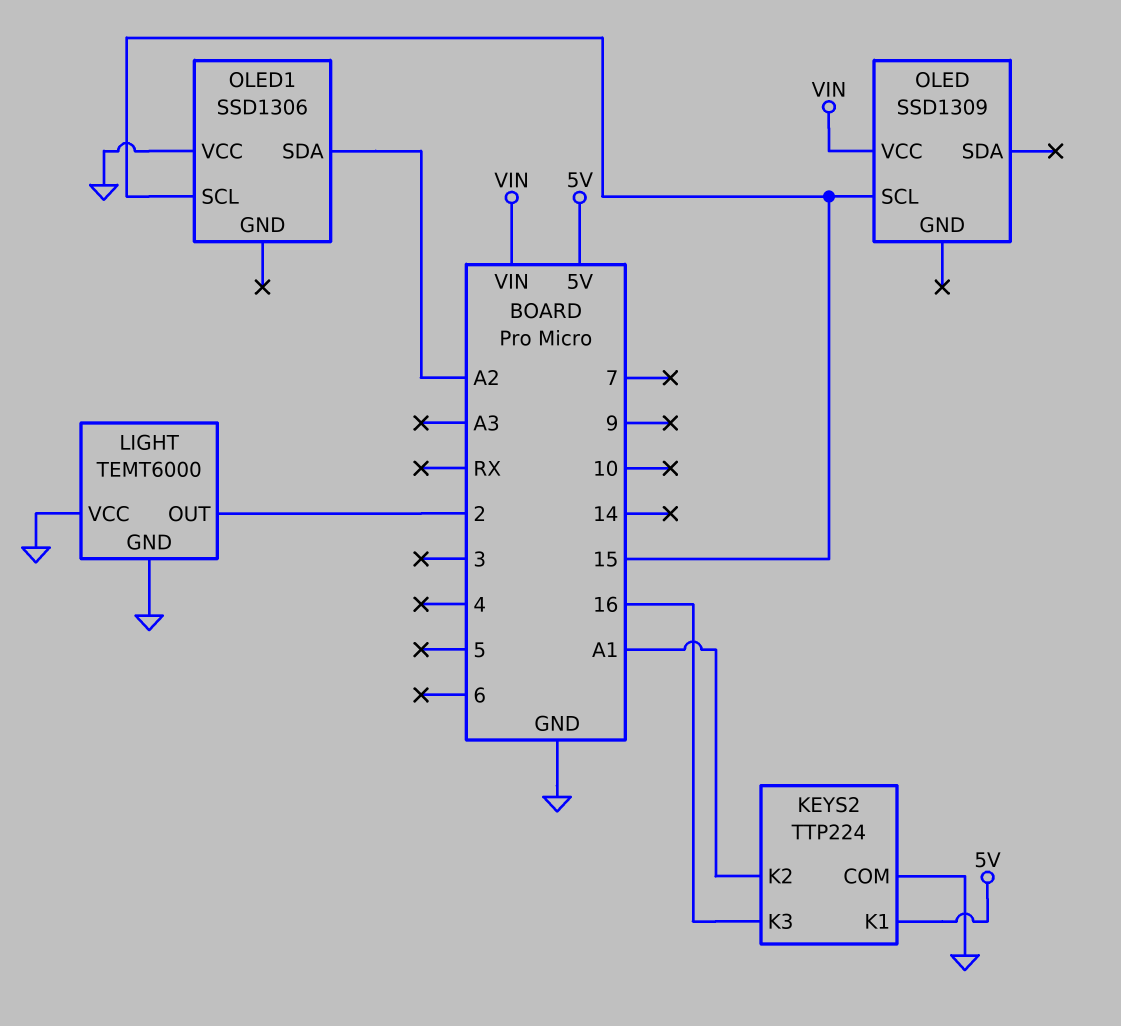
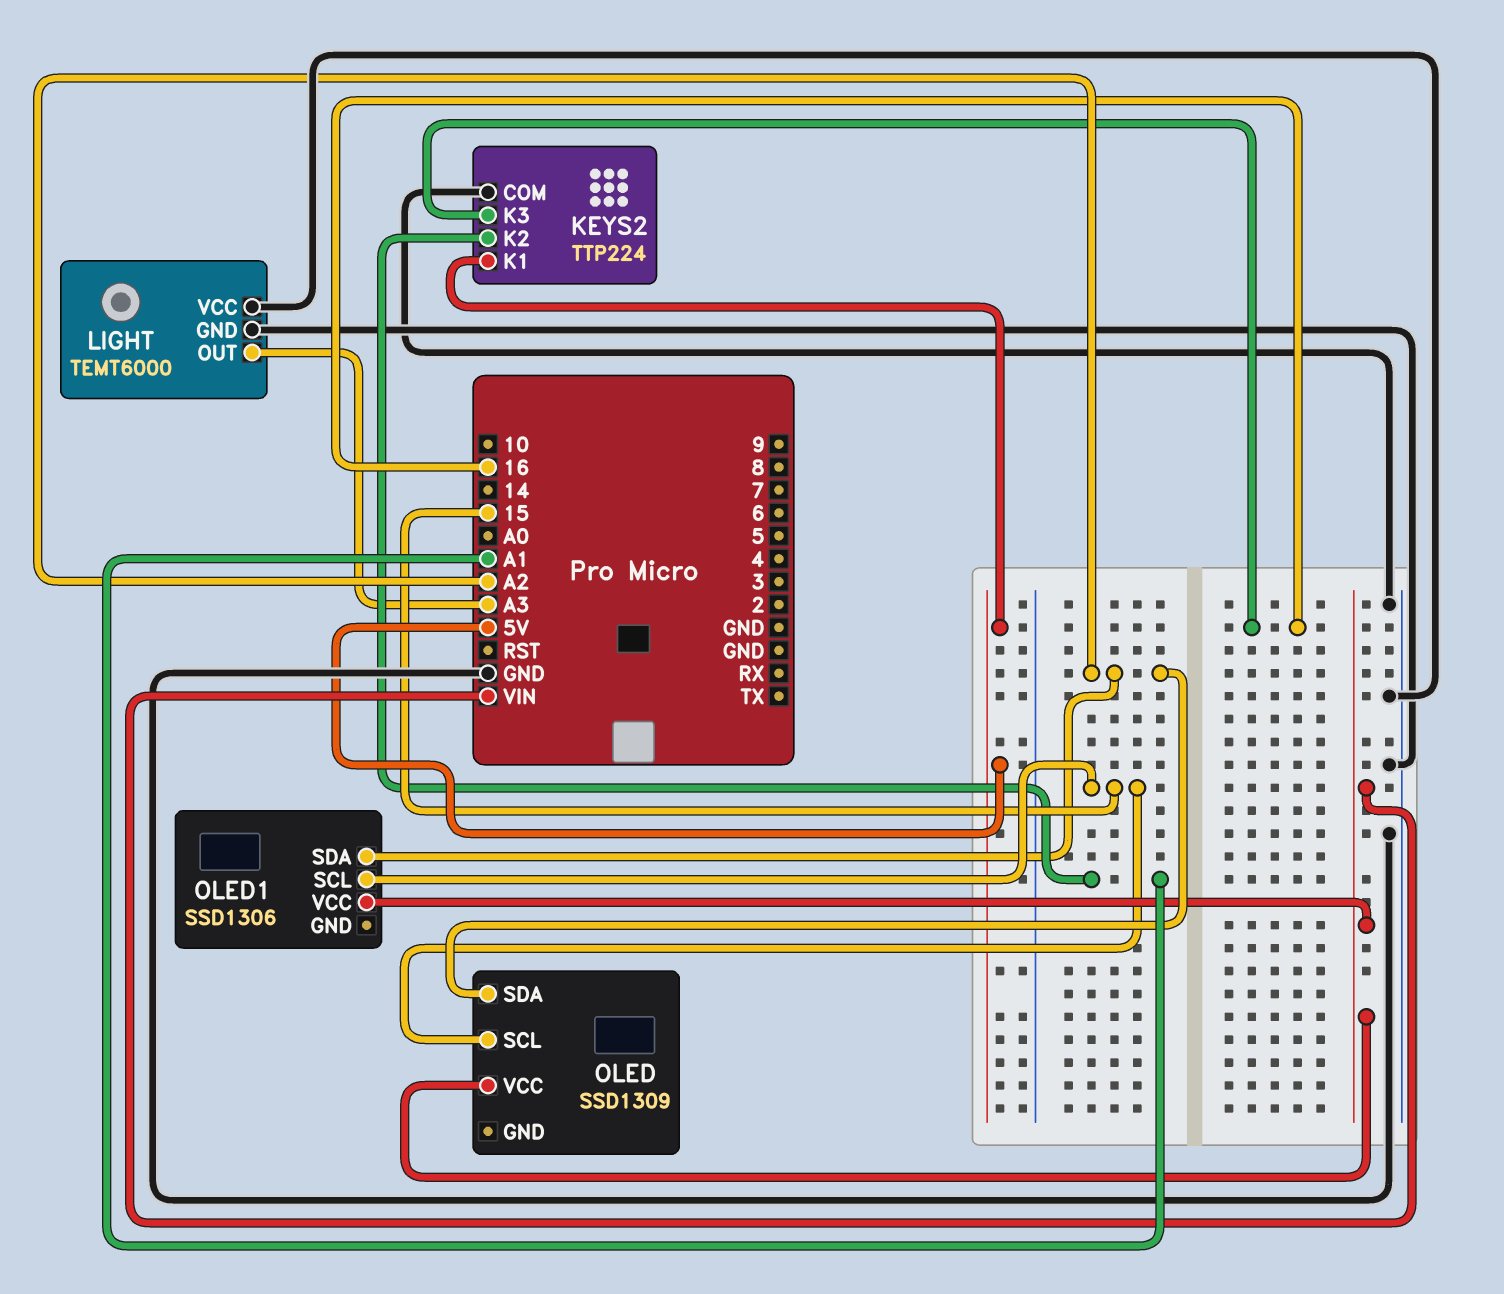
LIGHT pin OUT: 2 -> A3
OLED pin SDA: none -> A2
OLED1 pin VCC: GND -> VIN

